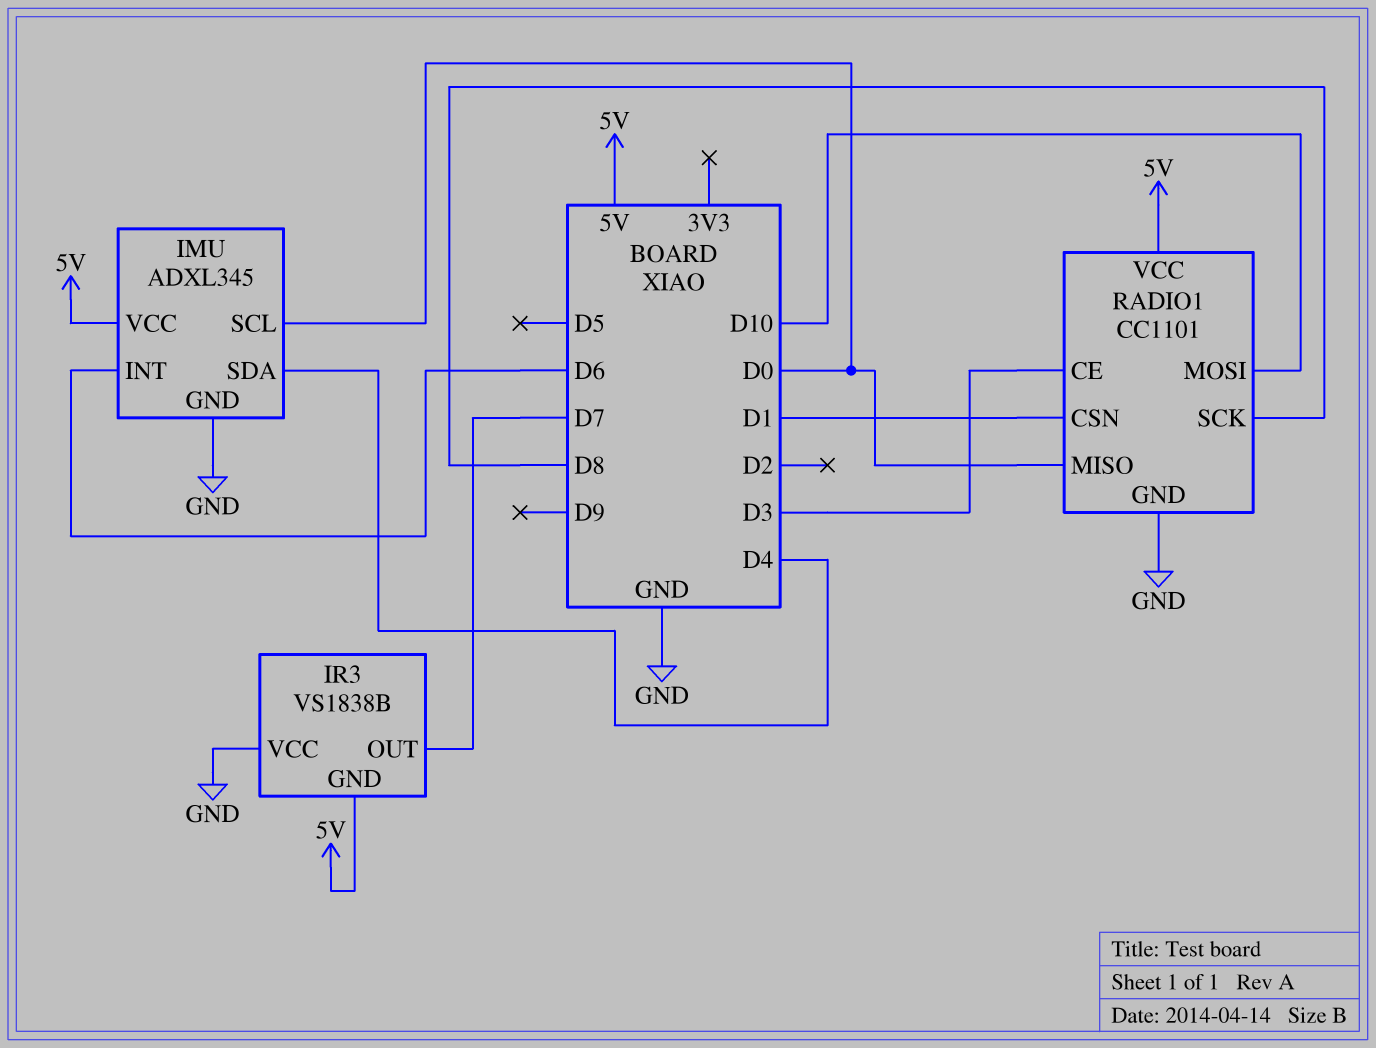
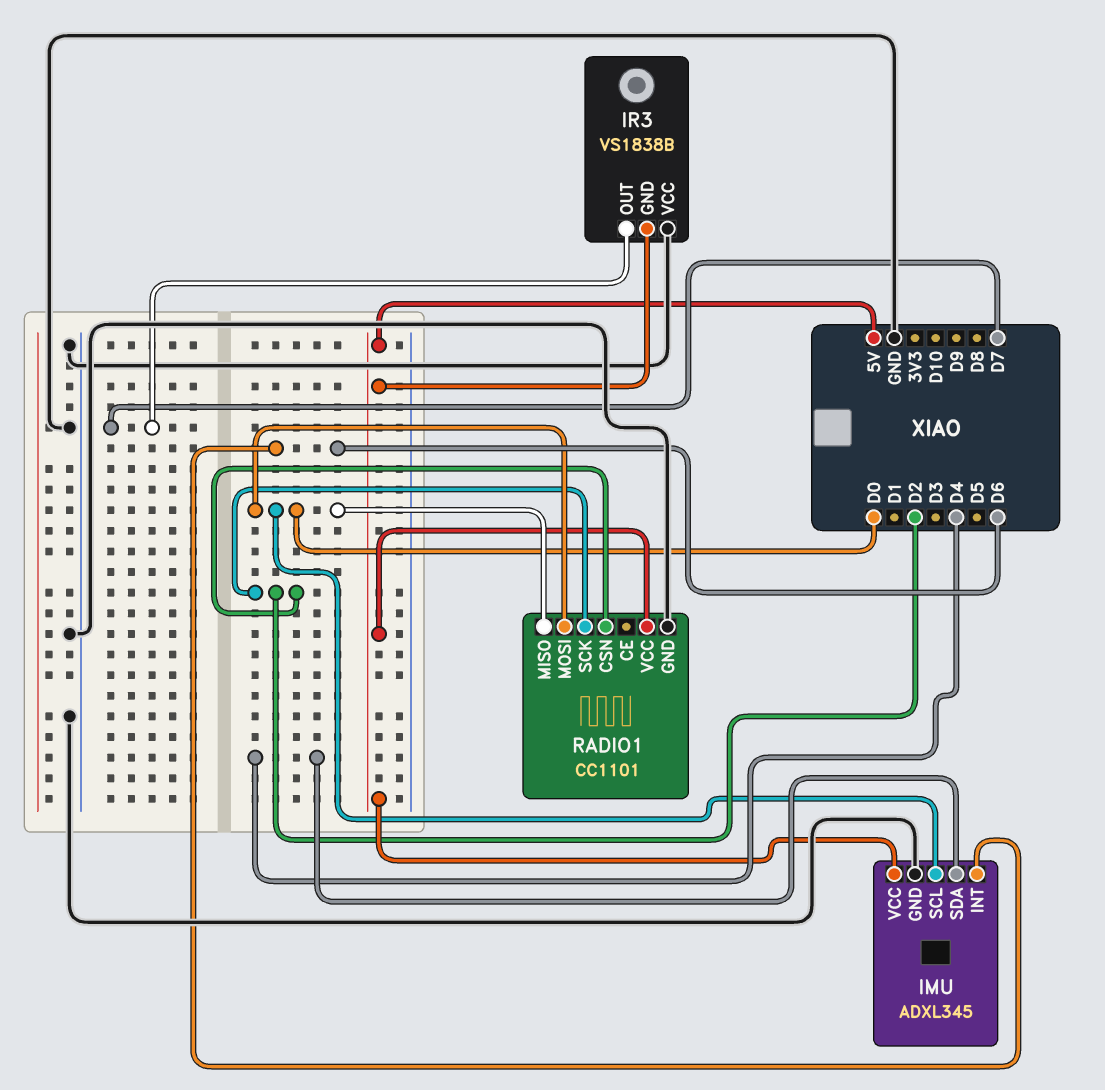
RADIO1 pin CE: D3 -> none
RADIO1 pin CSN: D1 -> D2
RADIO1 pin MOSI: D10 -> D0
RADIO1 pin SCK: D8 -> D2

